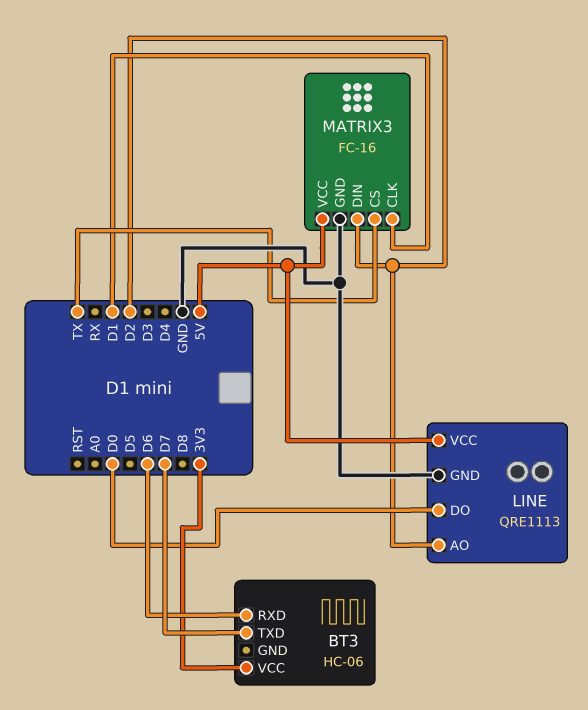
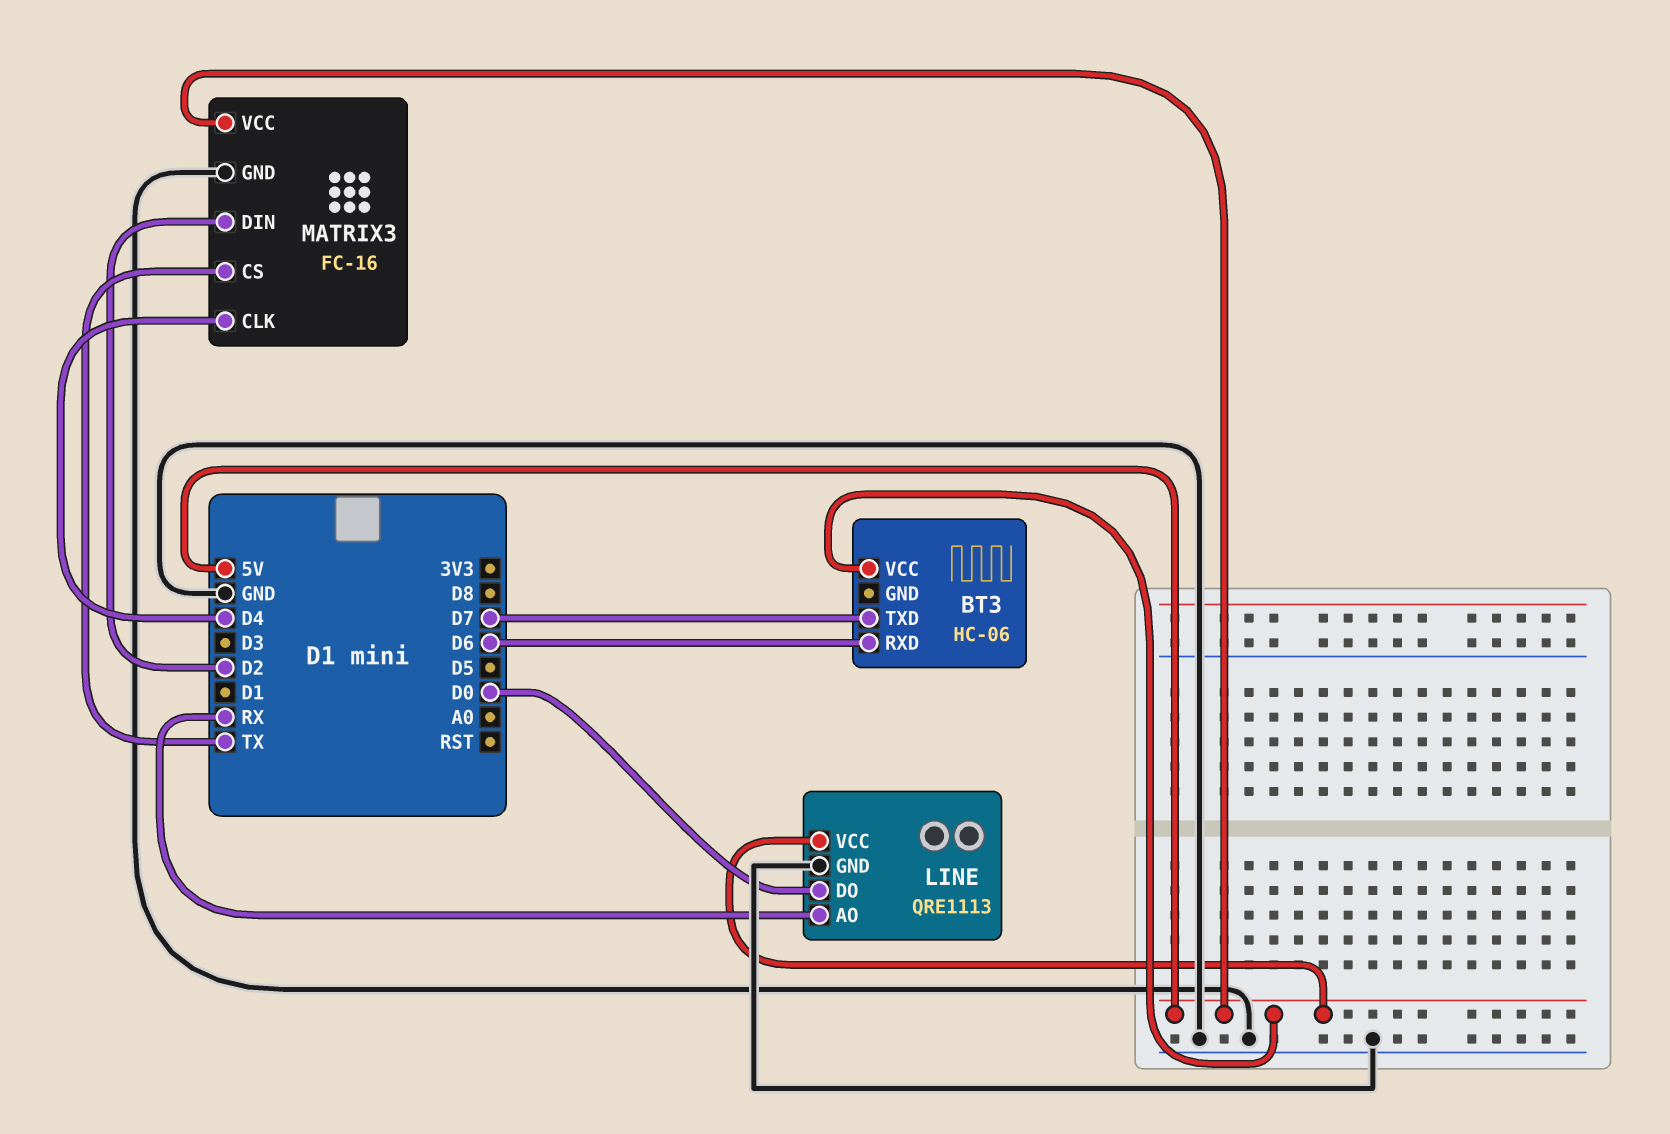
BT3 pin VCC: 3V3 -> 5V
LINE pin AO: D2 -> RX
MATRIX3 pin CLK: D1 -> D4

